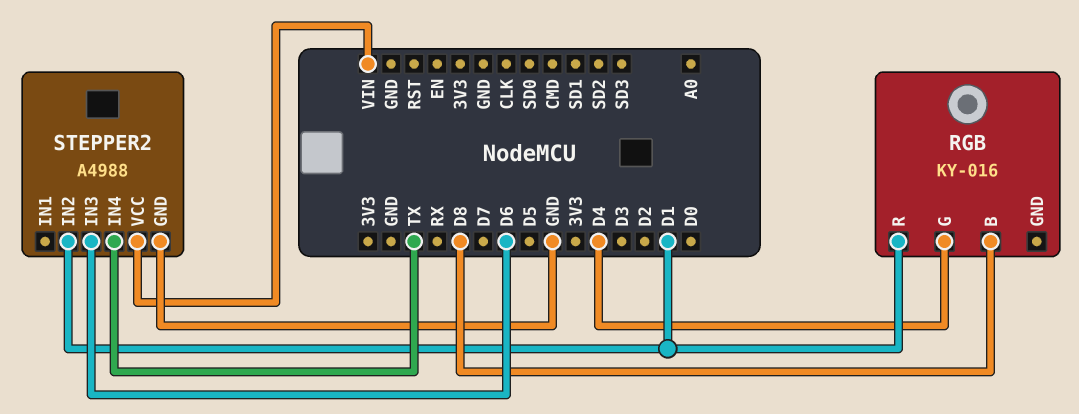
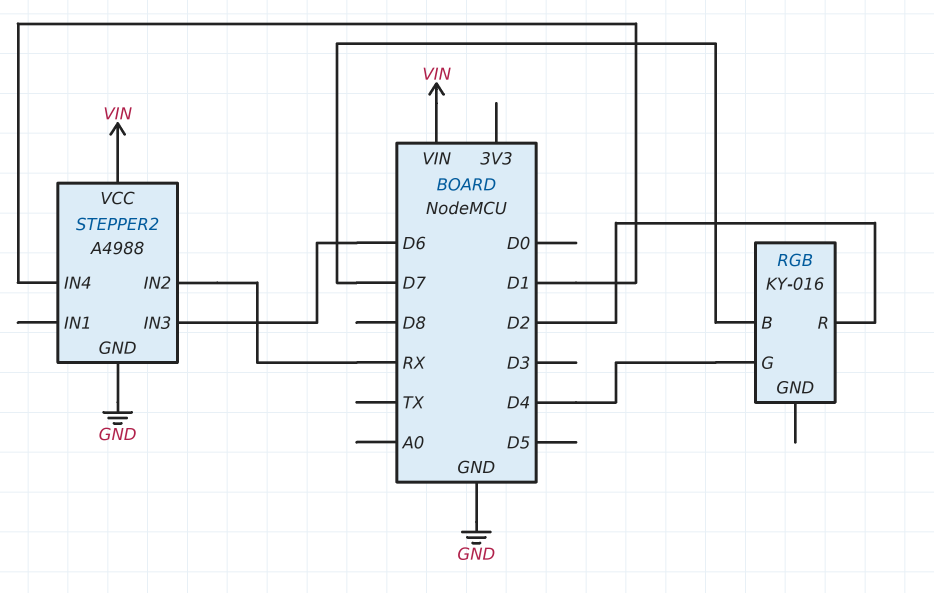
RGB pin B: D8 -> D7
RGB pin R: D1 -> D2
STEPPER2 pin IN2: D1 -> RX
STEPPER2 pin IN4: TX -> D1

